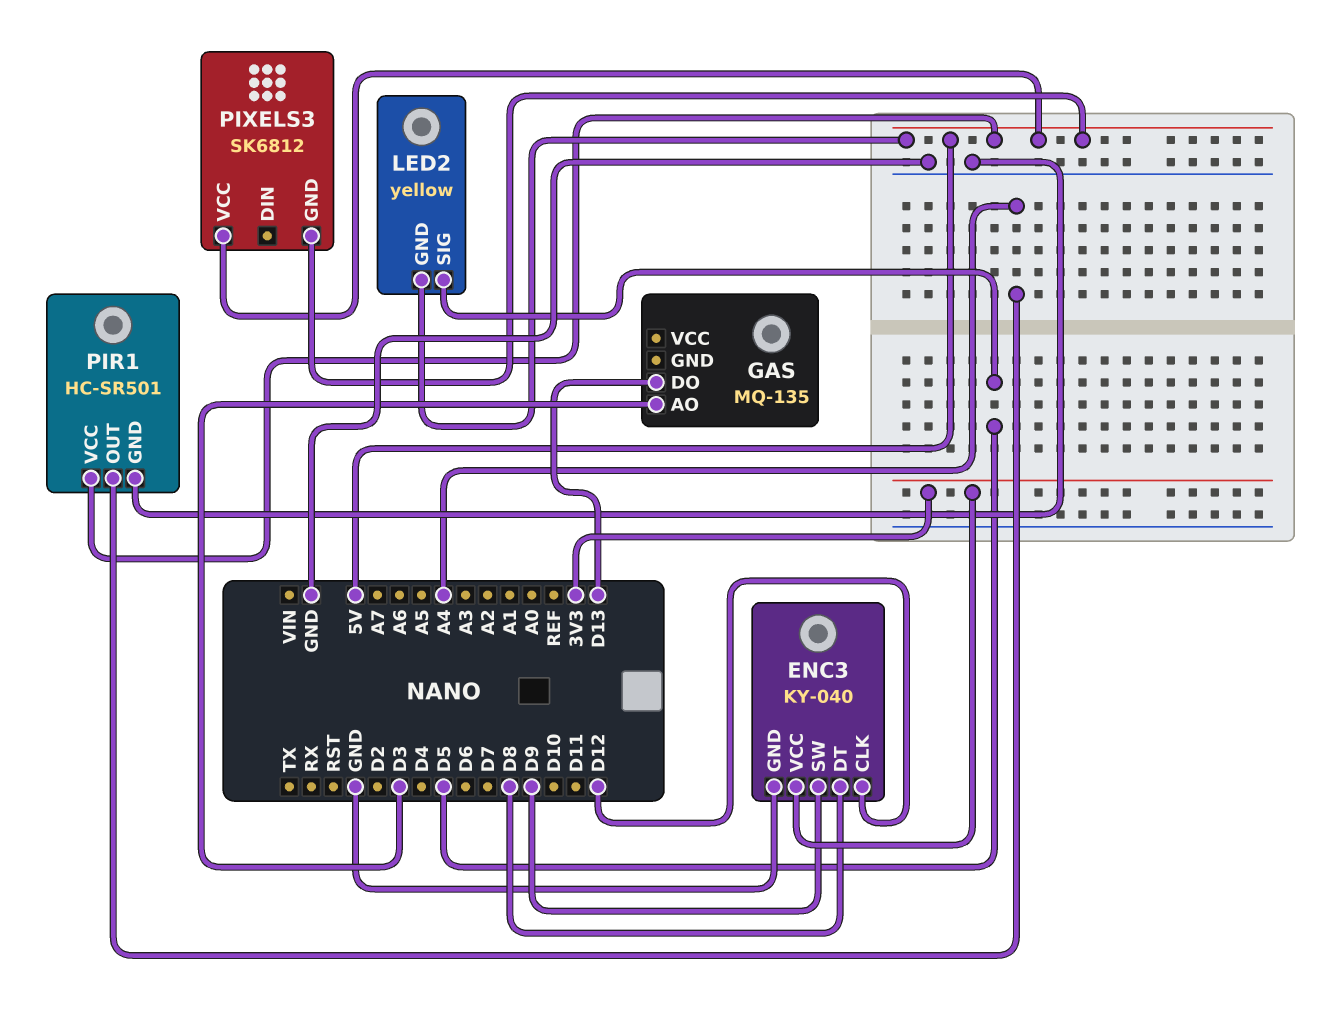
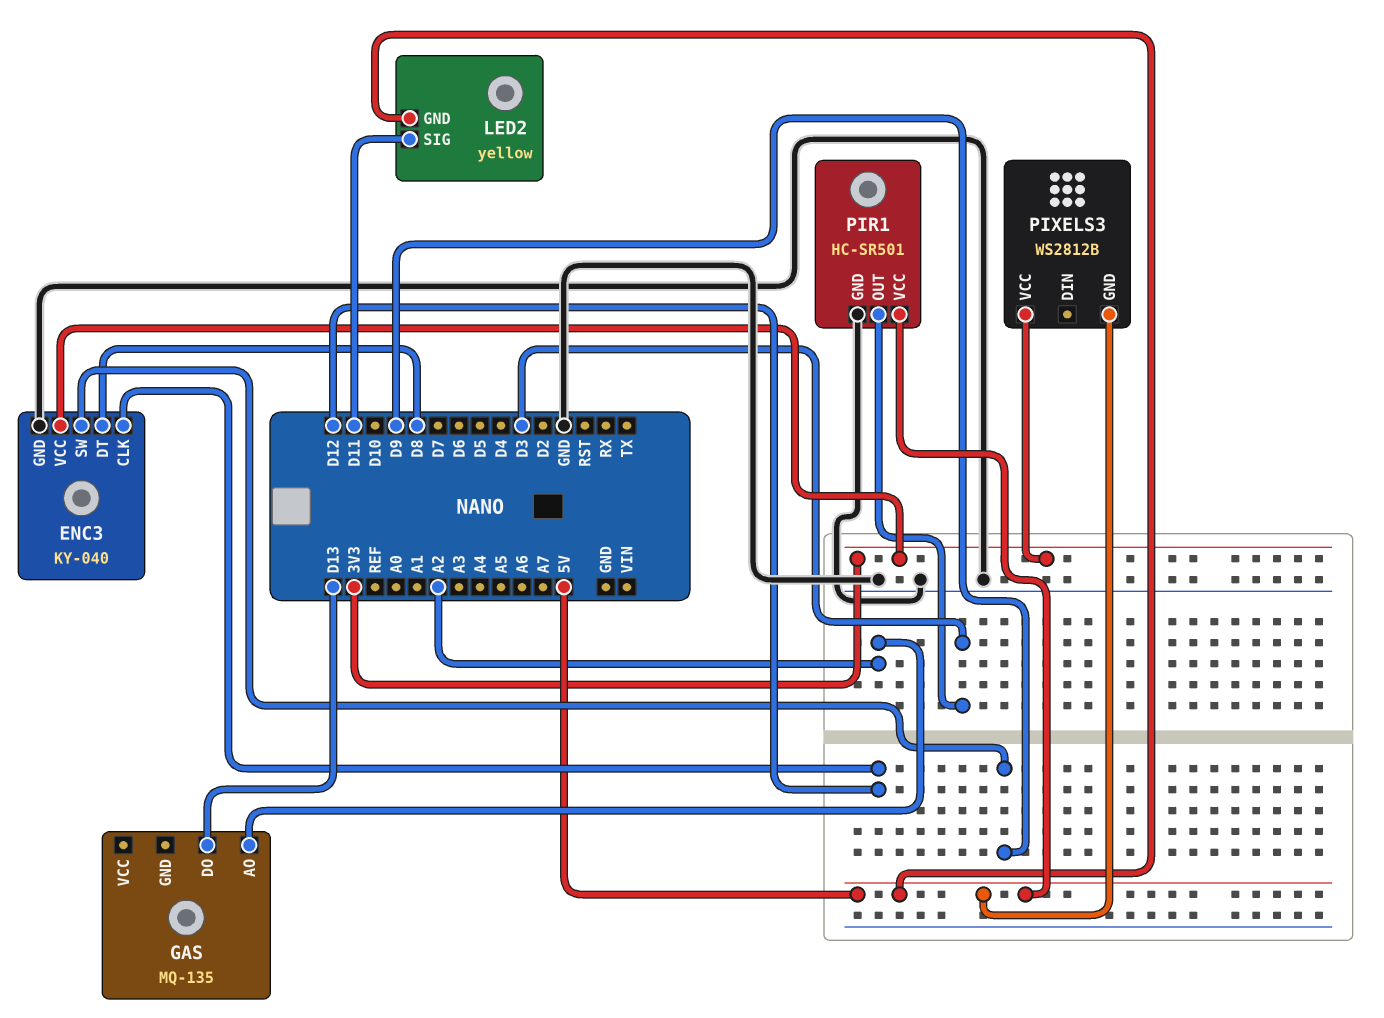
GAS pin AO: D3 -> A2
LED2 pin SIG: D5 -> D11
PIR1 pin OUT: A4 -> D3
PIXELS3: SK6812 -> WS2812B
PIXELS3 pin VCC: 5V -> 3V3

